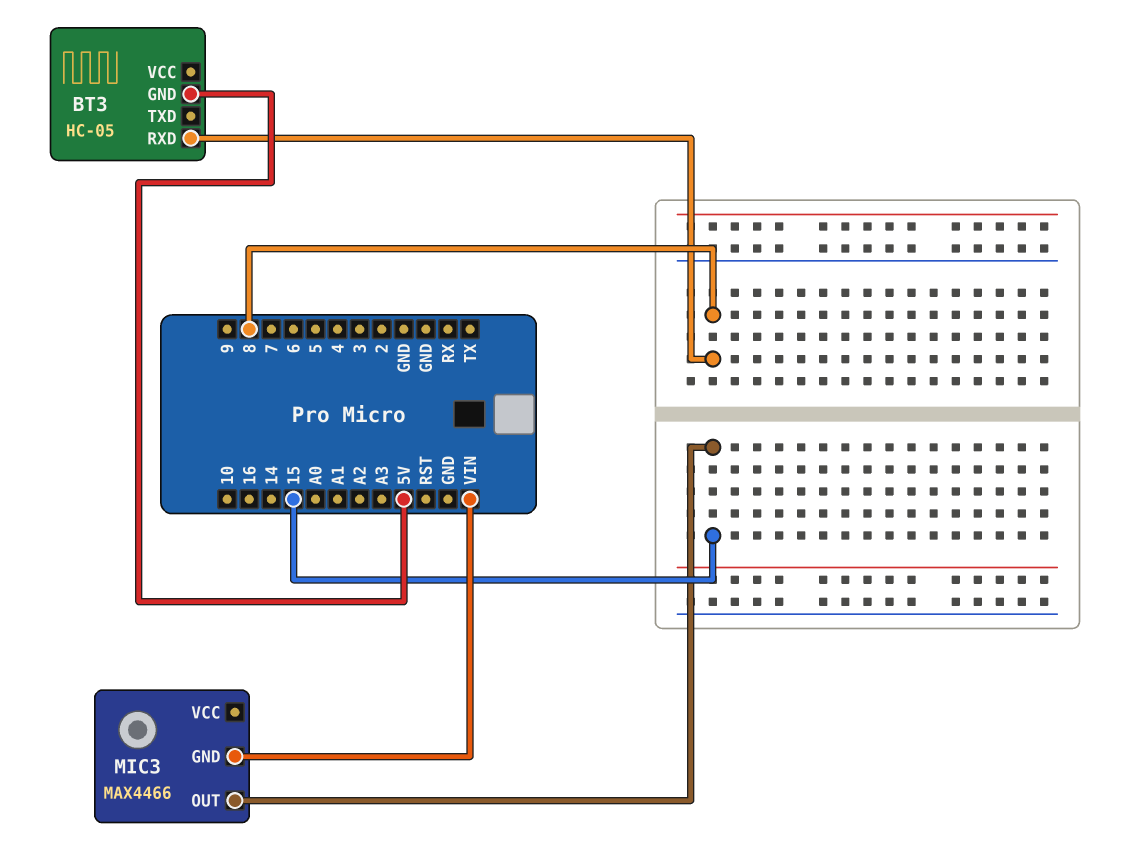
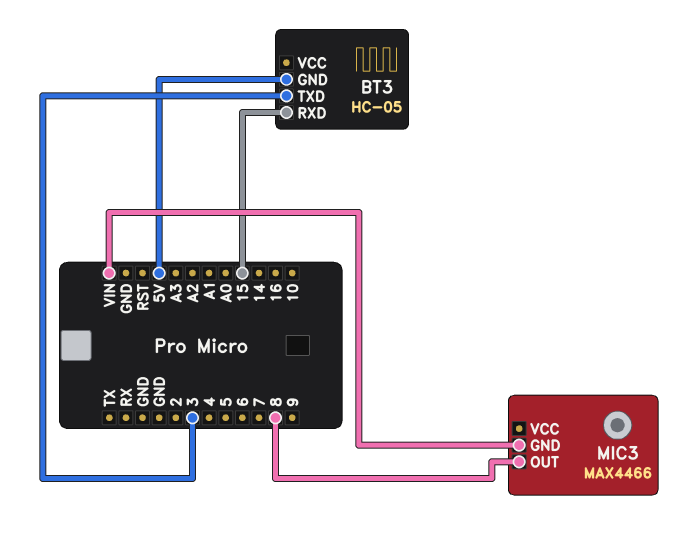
BT3 pin RXD: 8 -> 15
BT3 pin TXD: none -> 3
MIC3 pin OUT: 15 -> 8

